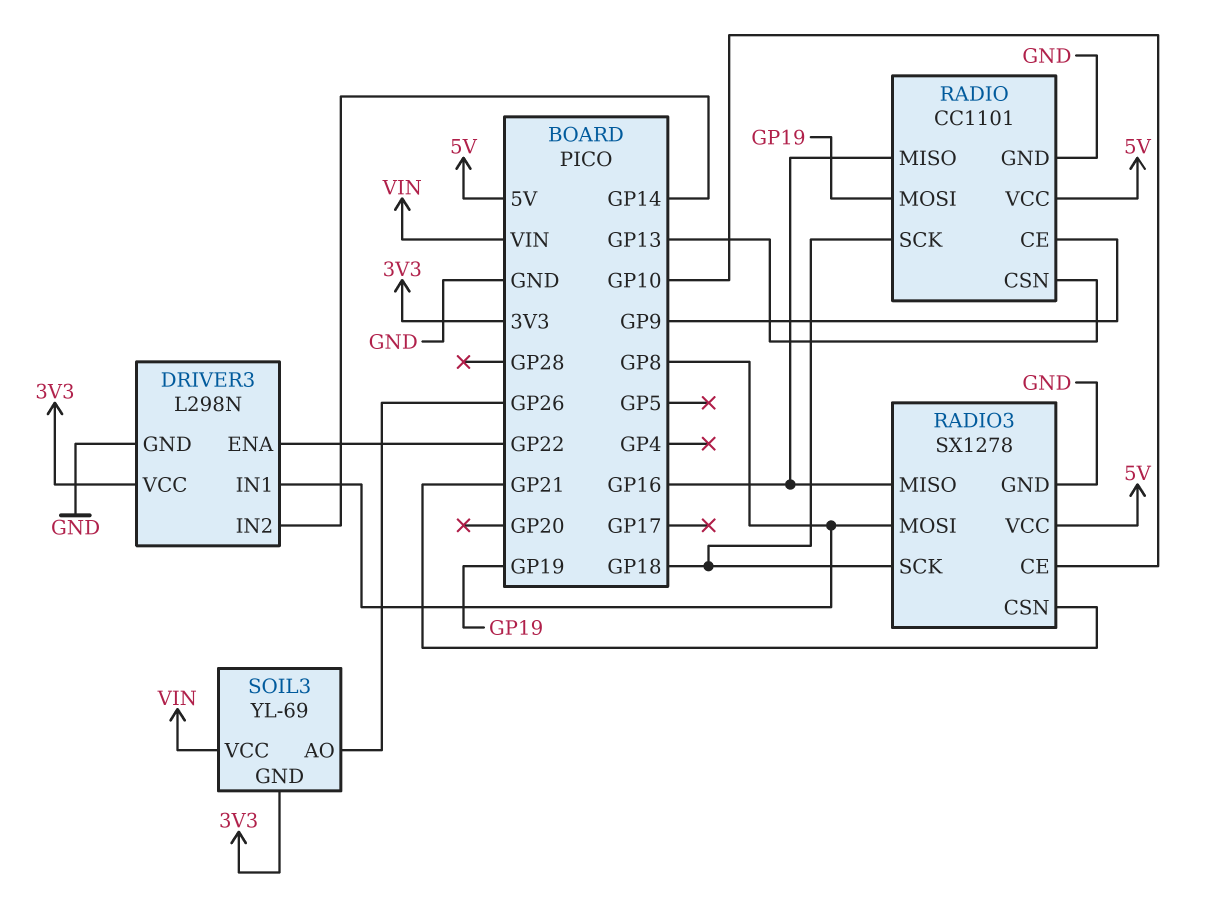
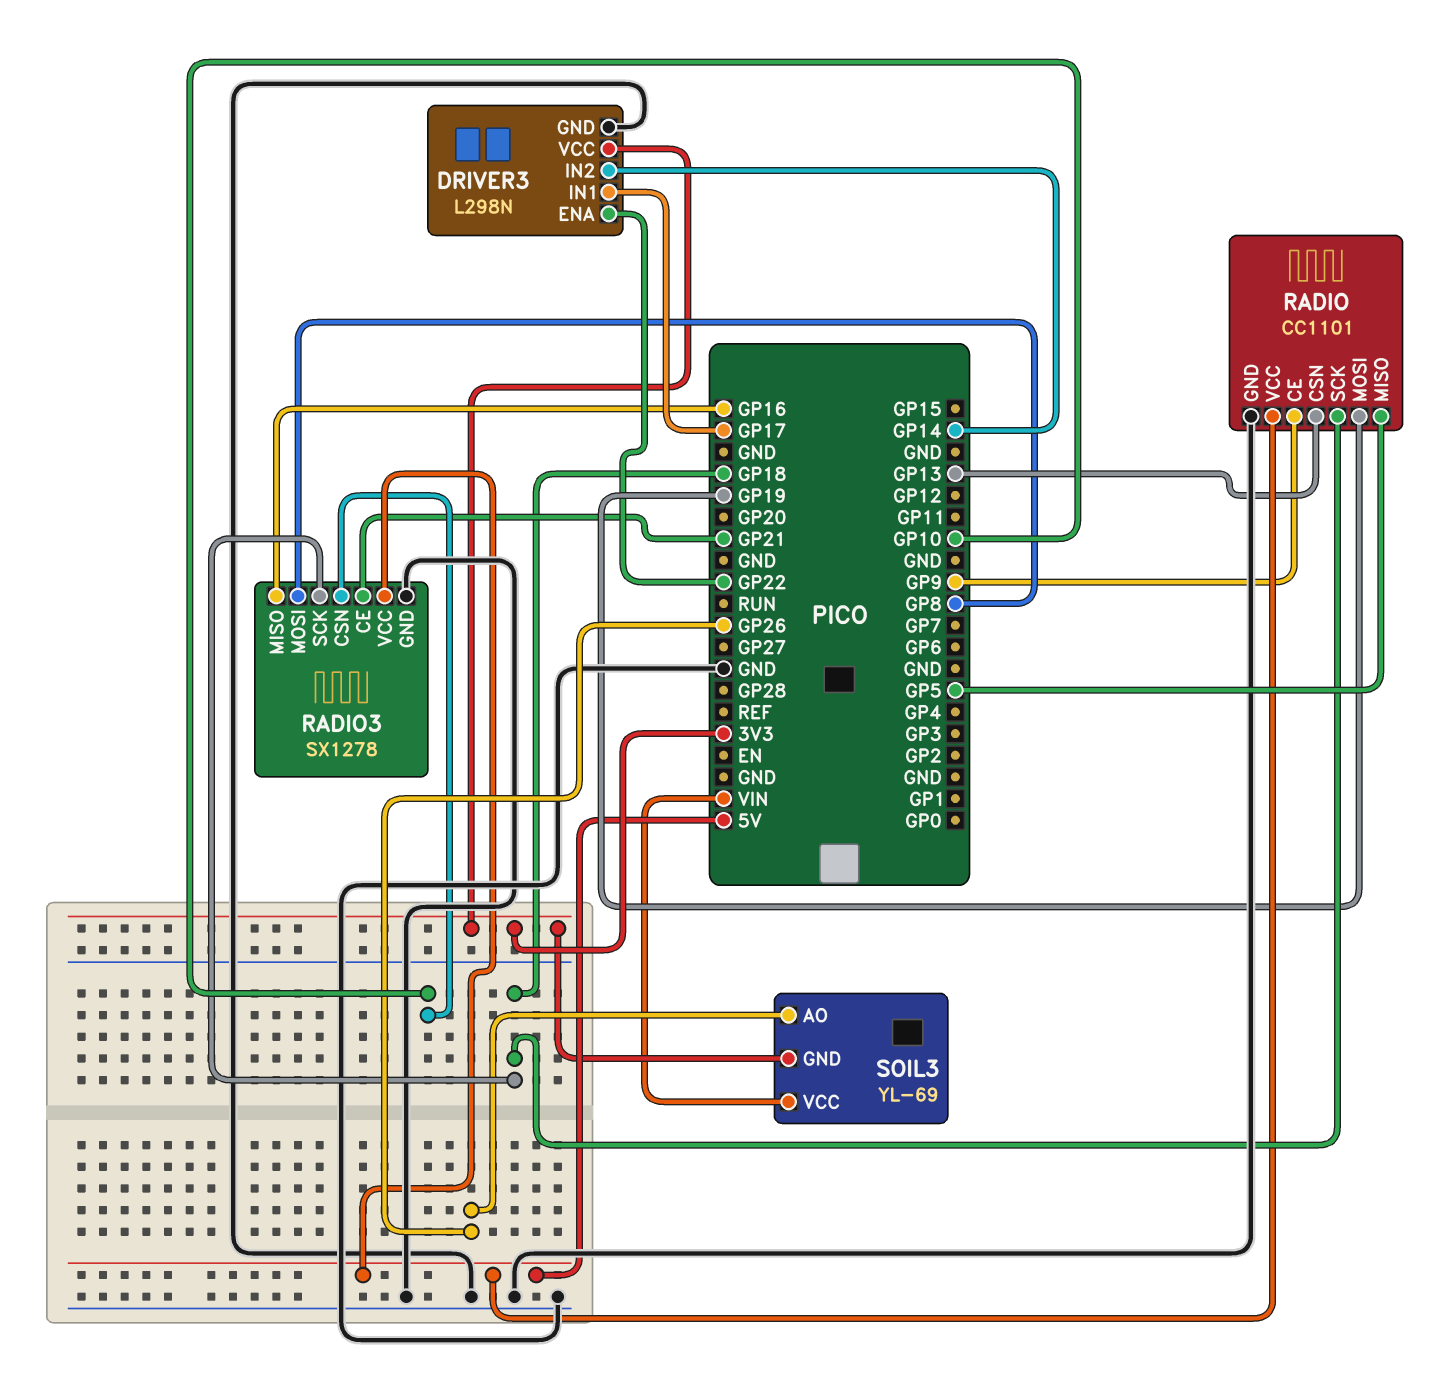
DRIVER3 pin IN1: GP8 -> GP17
RADIO pin MISO: GP16 -> GP5
RADIO3 pin CE: GP10 -> GP21
RADIO3 pin CSN: GP21 -> GP10

